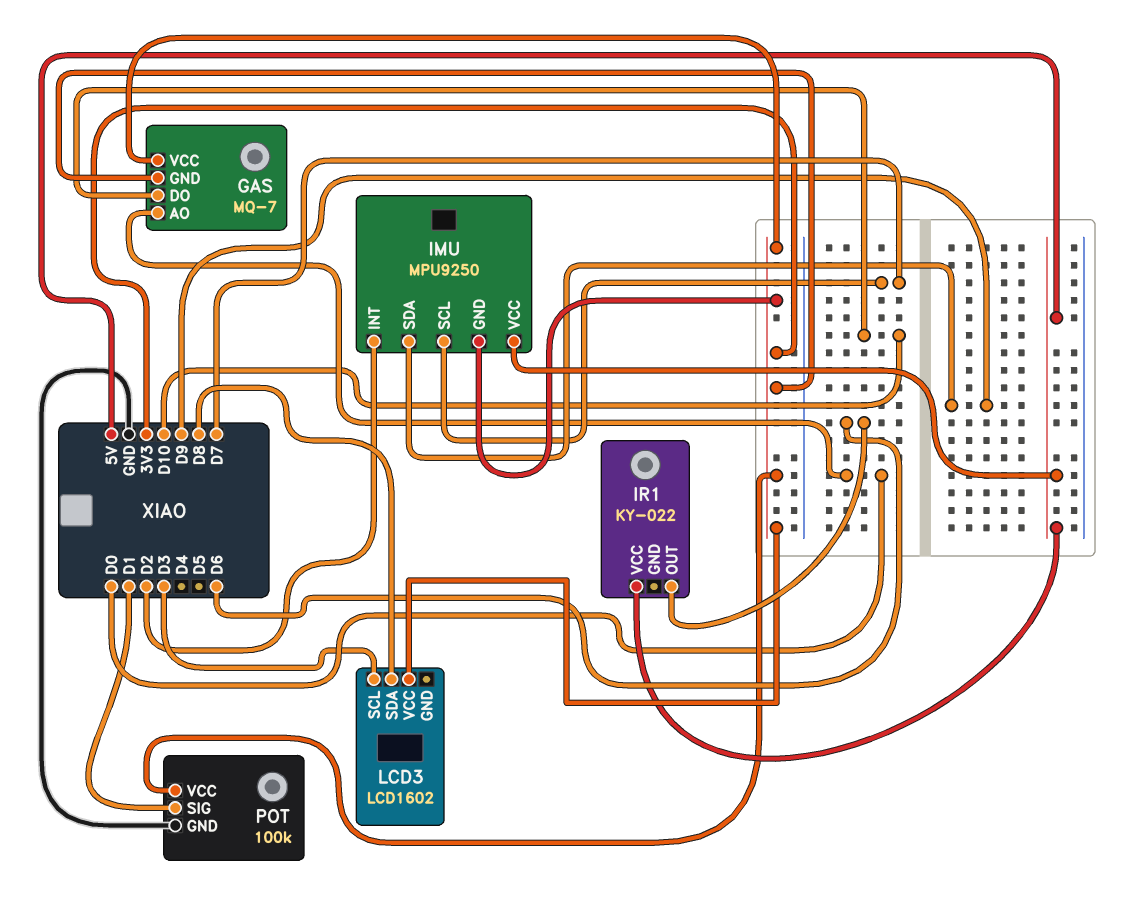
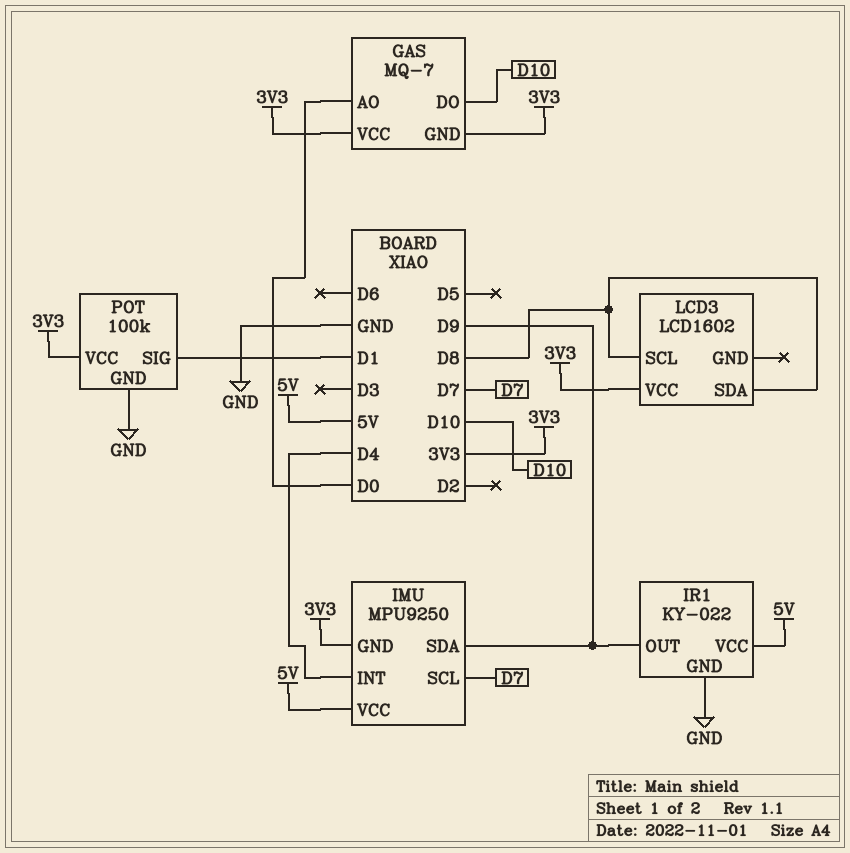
IMU pin INT: D2 -> D4
IR1 pin GND: none -> GND
IR1 pin OUT: D6 -> D9
LCD3 pin SCL: D3 -> D8

